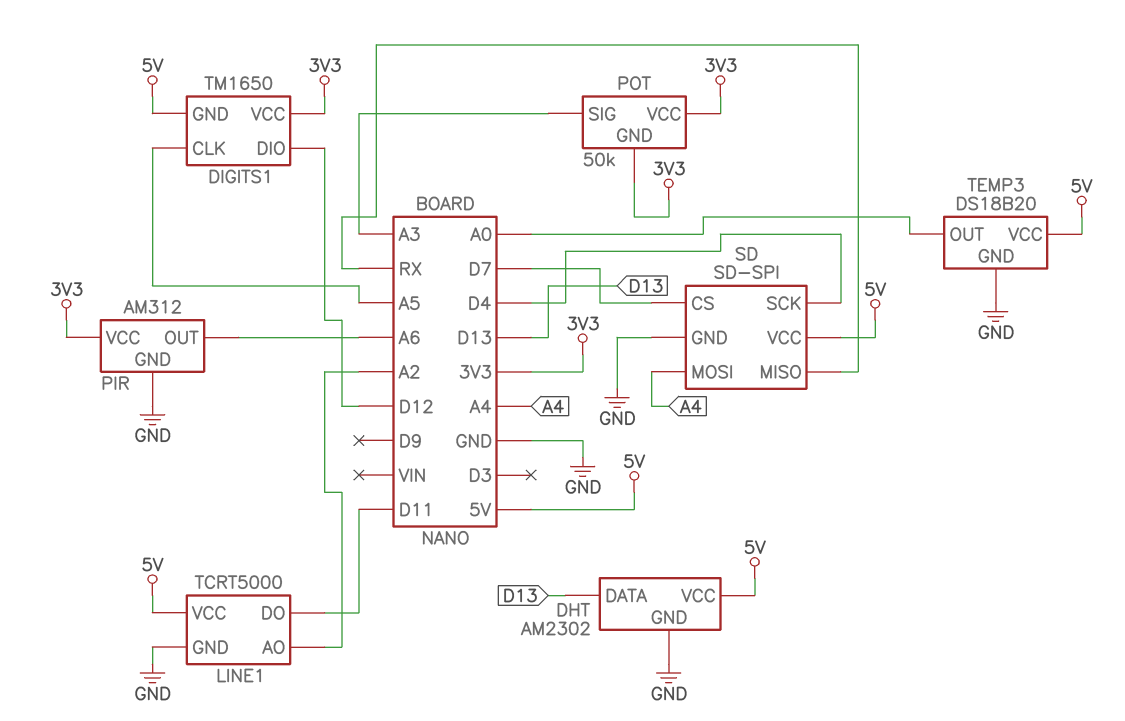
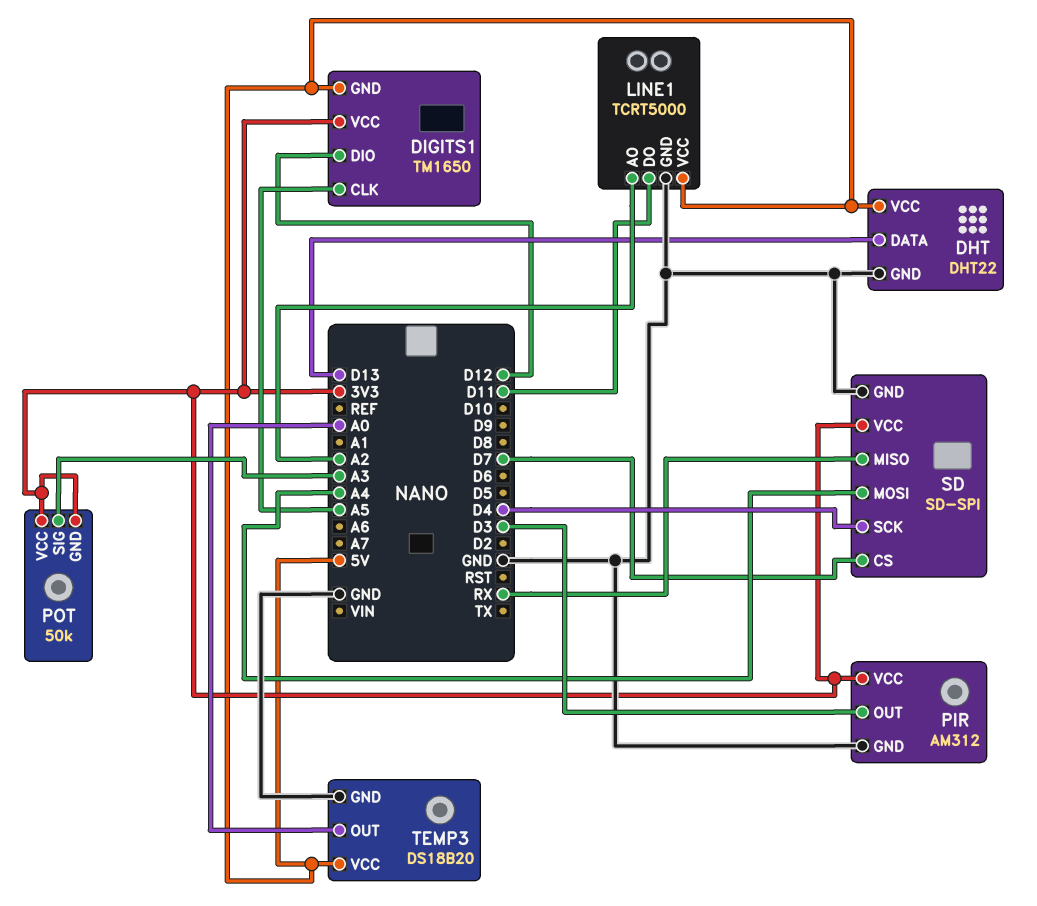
DHT: AM2302 -> DHT22
PIR pin OUT: A6 -> D3
SD pin VCC: 5V -> 3V3

